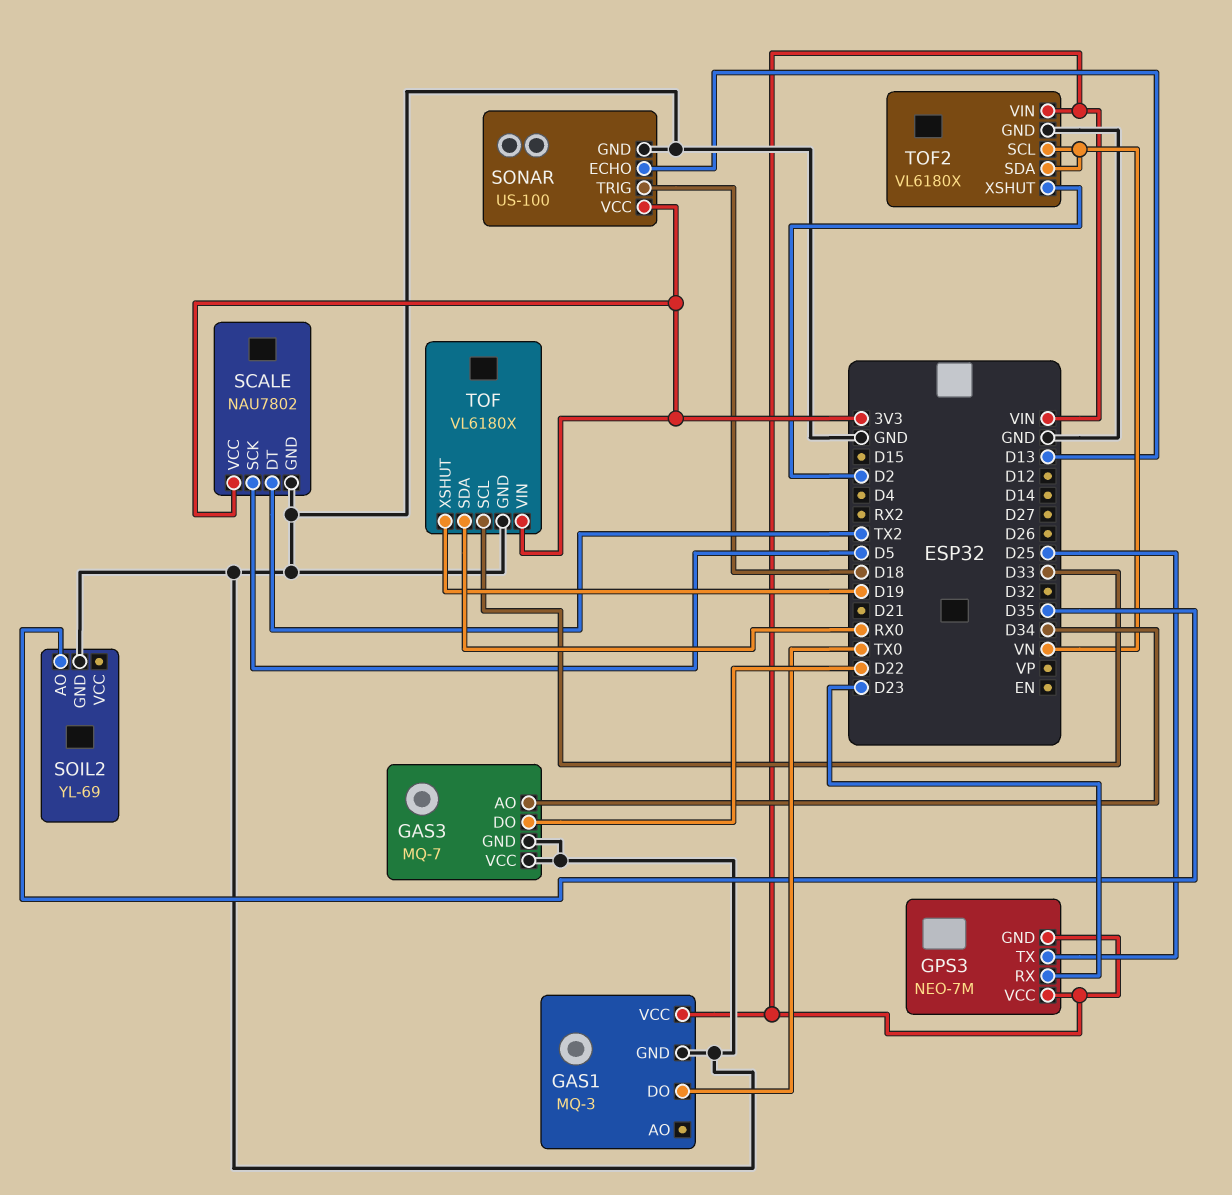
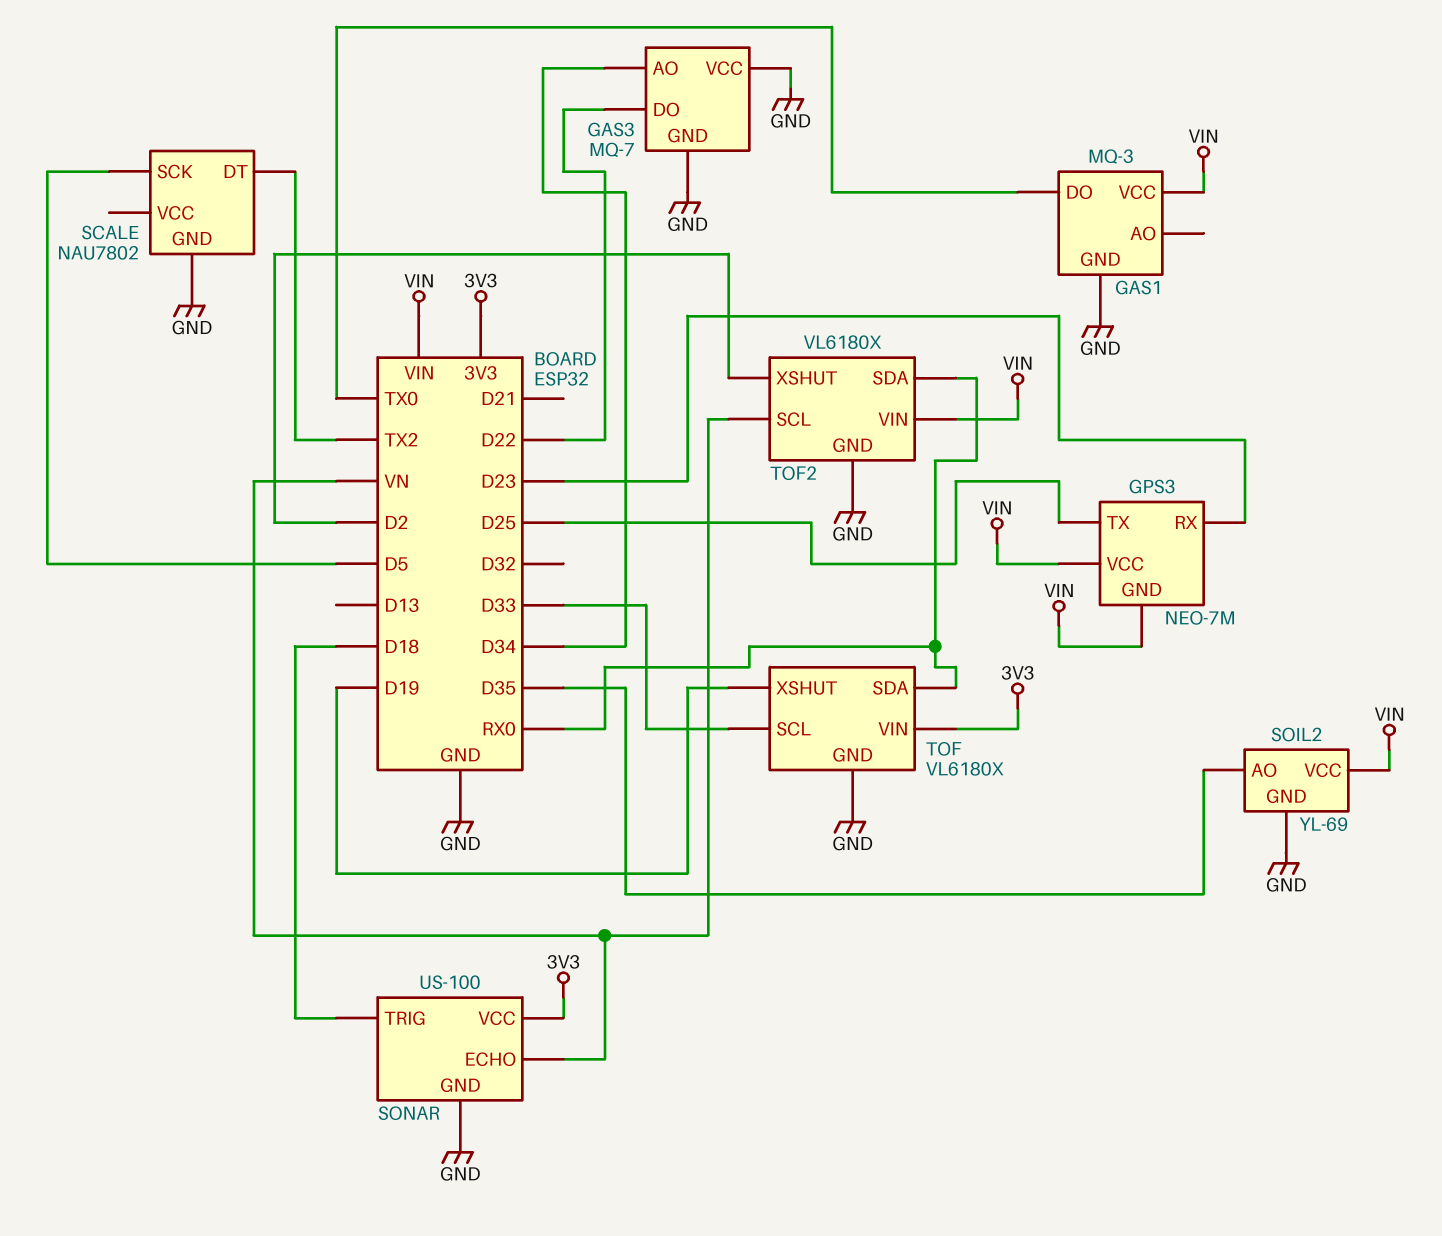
SCALE pin VCC: 3V3 -> none
SOIL2 pin VCC: none -> VIN
SONAR pin ECHO: D13 -> VN
TOF2 pin SDA: VN -> RX0

